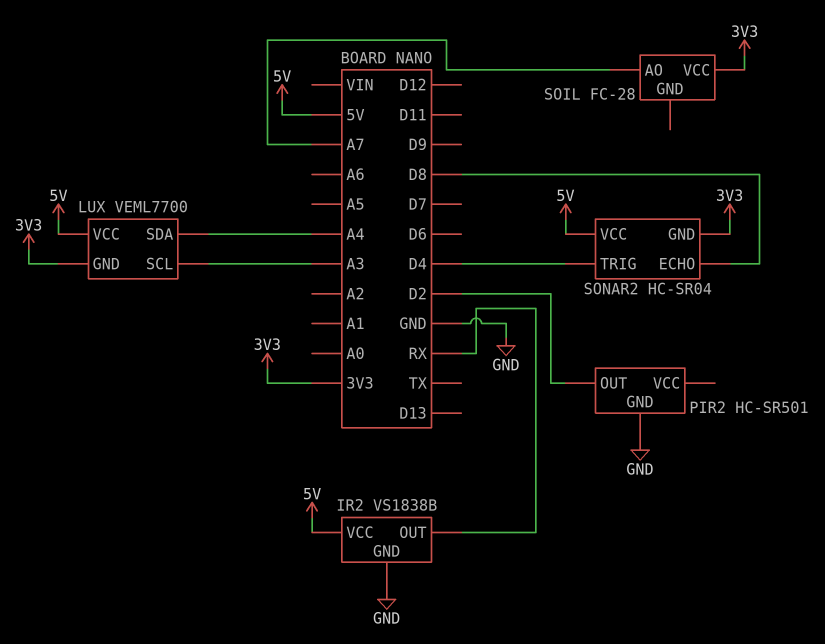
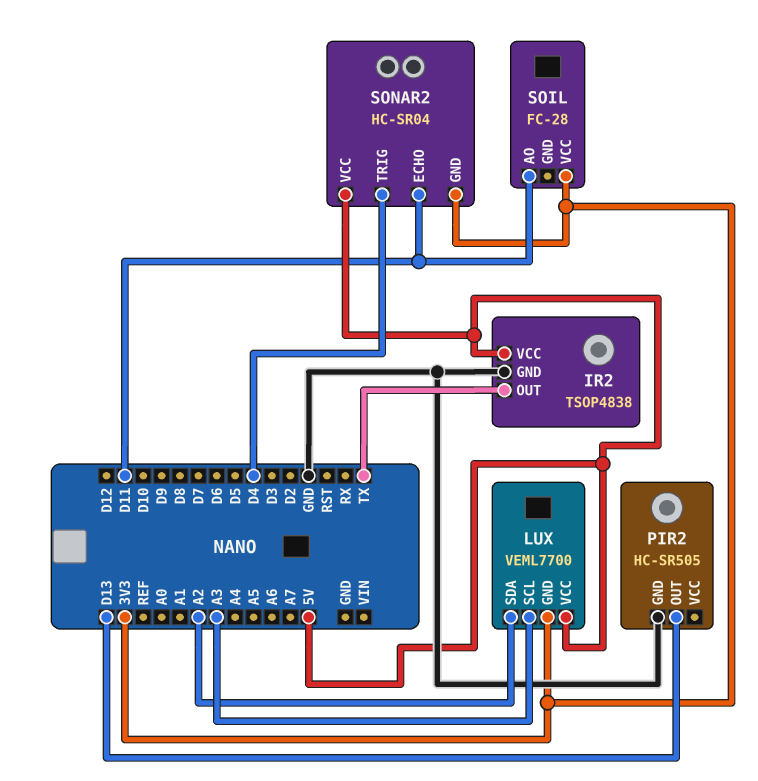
IR2: VS1838B -> TSOP4838
IR2 pin OUT: RX -> TX
LUX pin SDA: A4 -> A2
PIR2: HC-SR501 -> HC-SR505
PIR2 pin OUT: D2 -> D13
SOIL pin AO: A7 -> D11
SONAR2 pin ECHO: D8 -> D11

